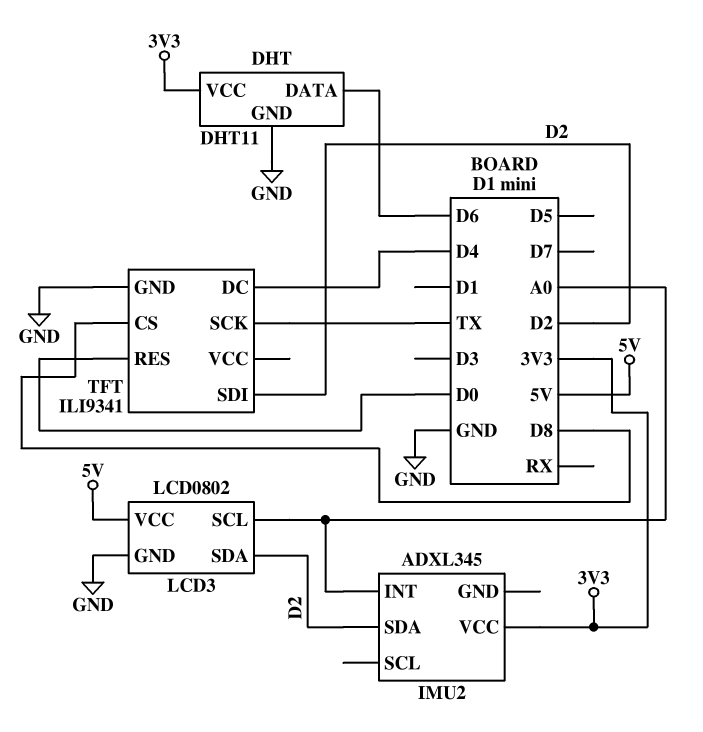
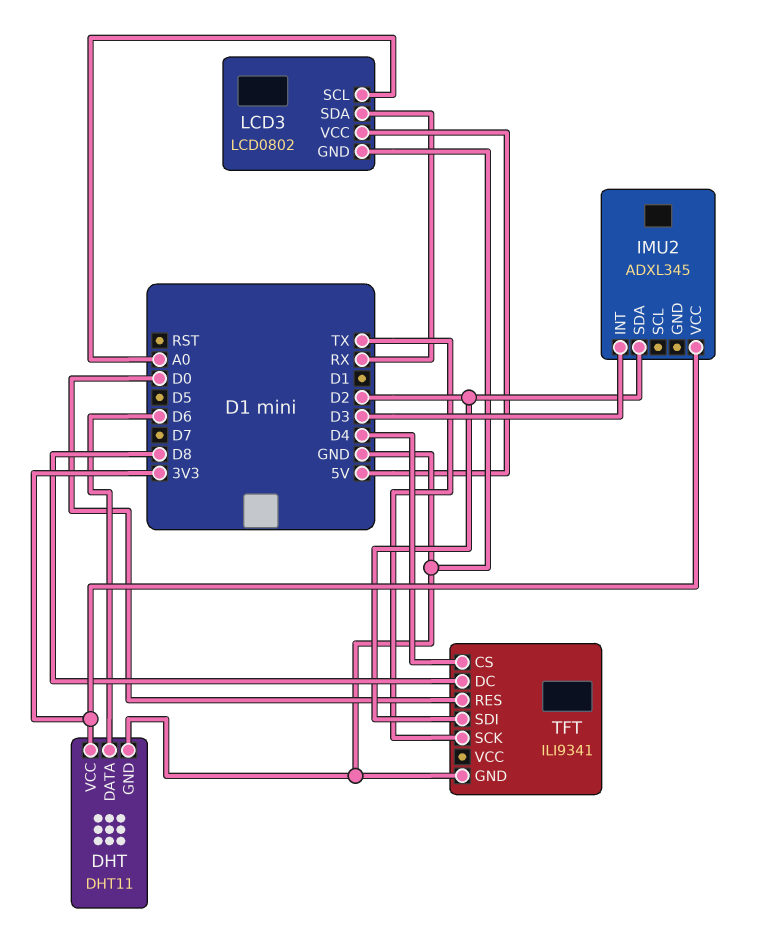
IMU2 pin INT: A0 -> D3
LCD3 pin SDA: D2 -> RX
TFT pin CS: D8 -> D4
TFT pin DC: D4 -> D8

